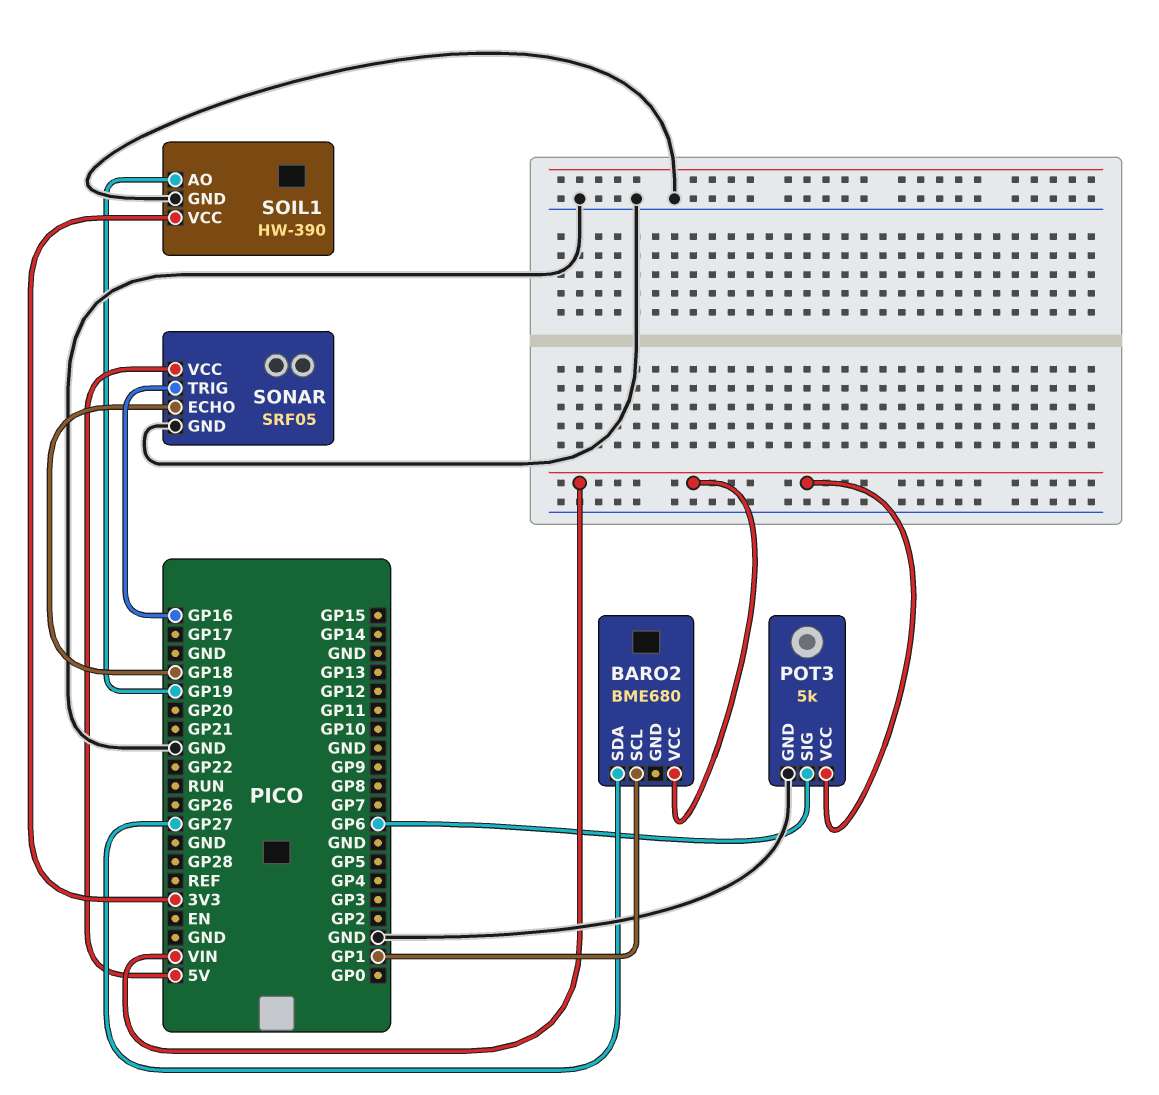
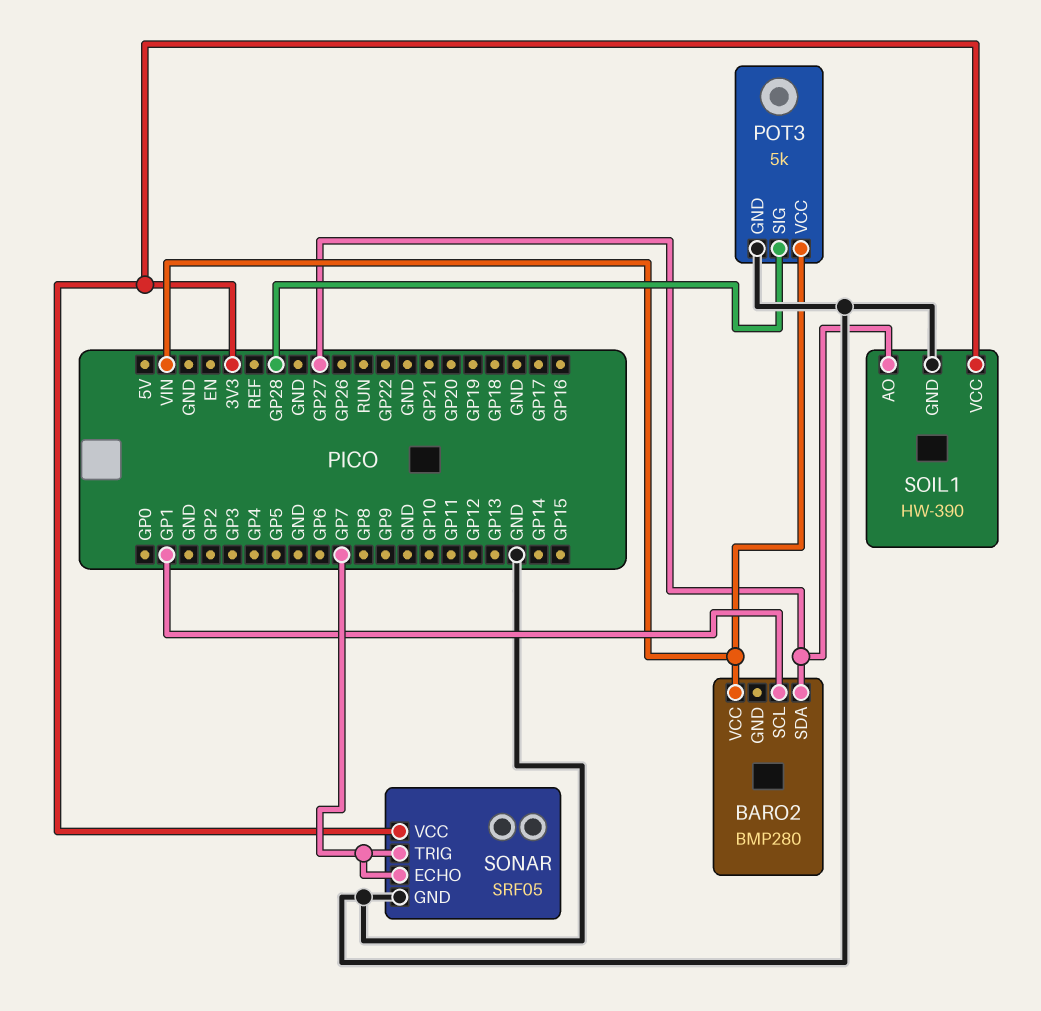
BARO2: BME680 -> BMP280
POT3 pin SIG: GP6 -> GP28
SOIL1 pin AO: GP19 -> GP27
SONAR pin ECHO: GP18 -> GP7
SONAR pin TRIG: GP16 -> GP7
SONAR pin VCC: 5V -> 3V3

